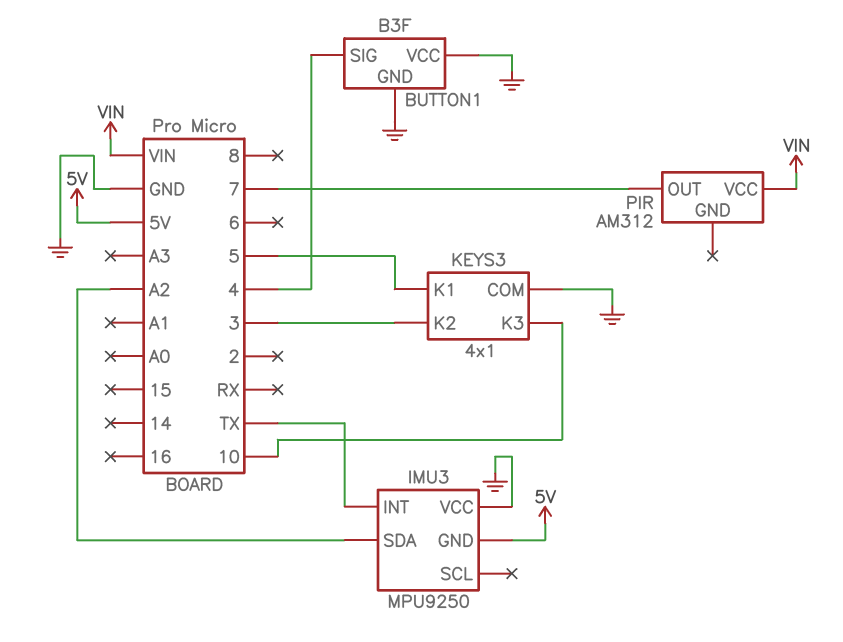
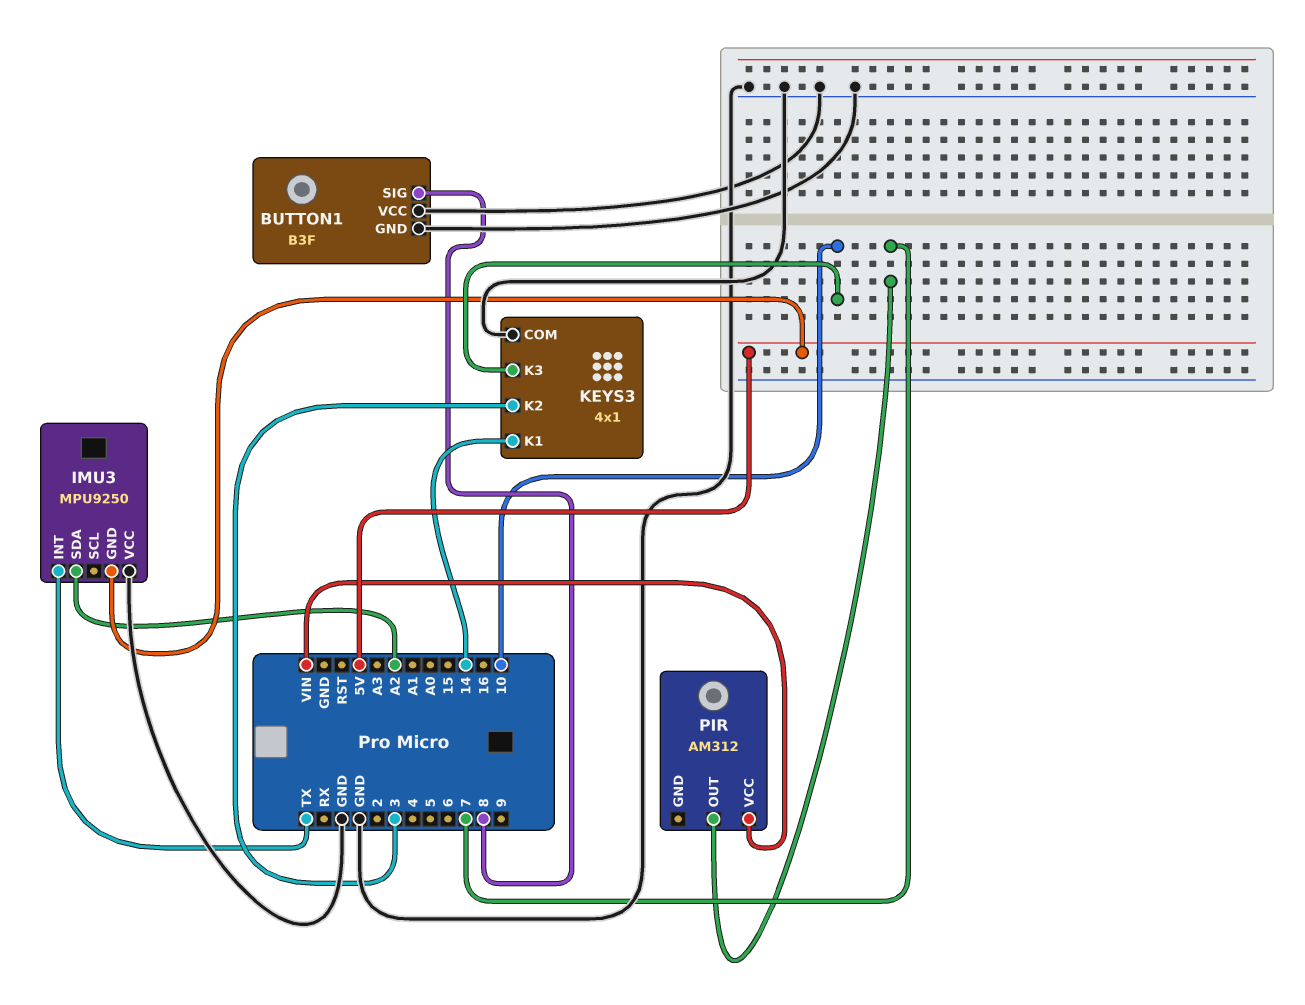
BUTTON1 pin SIG: 4 -> 8
KEYS3 pin K1: 5 -> 14

